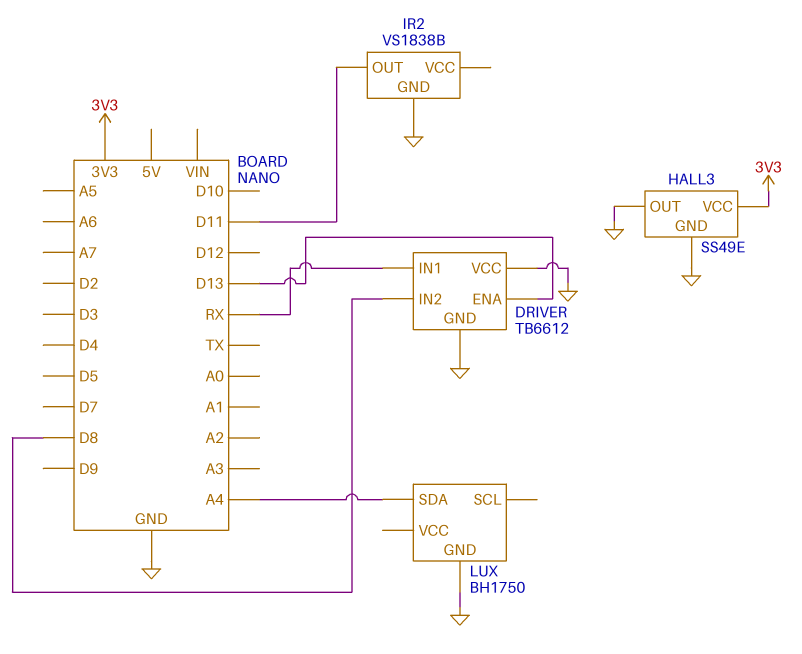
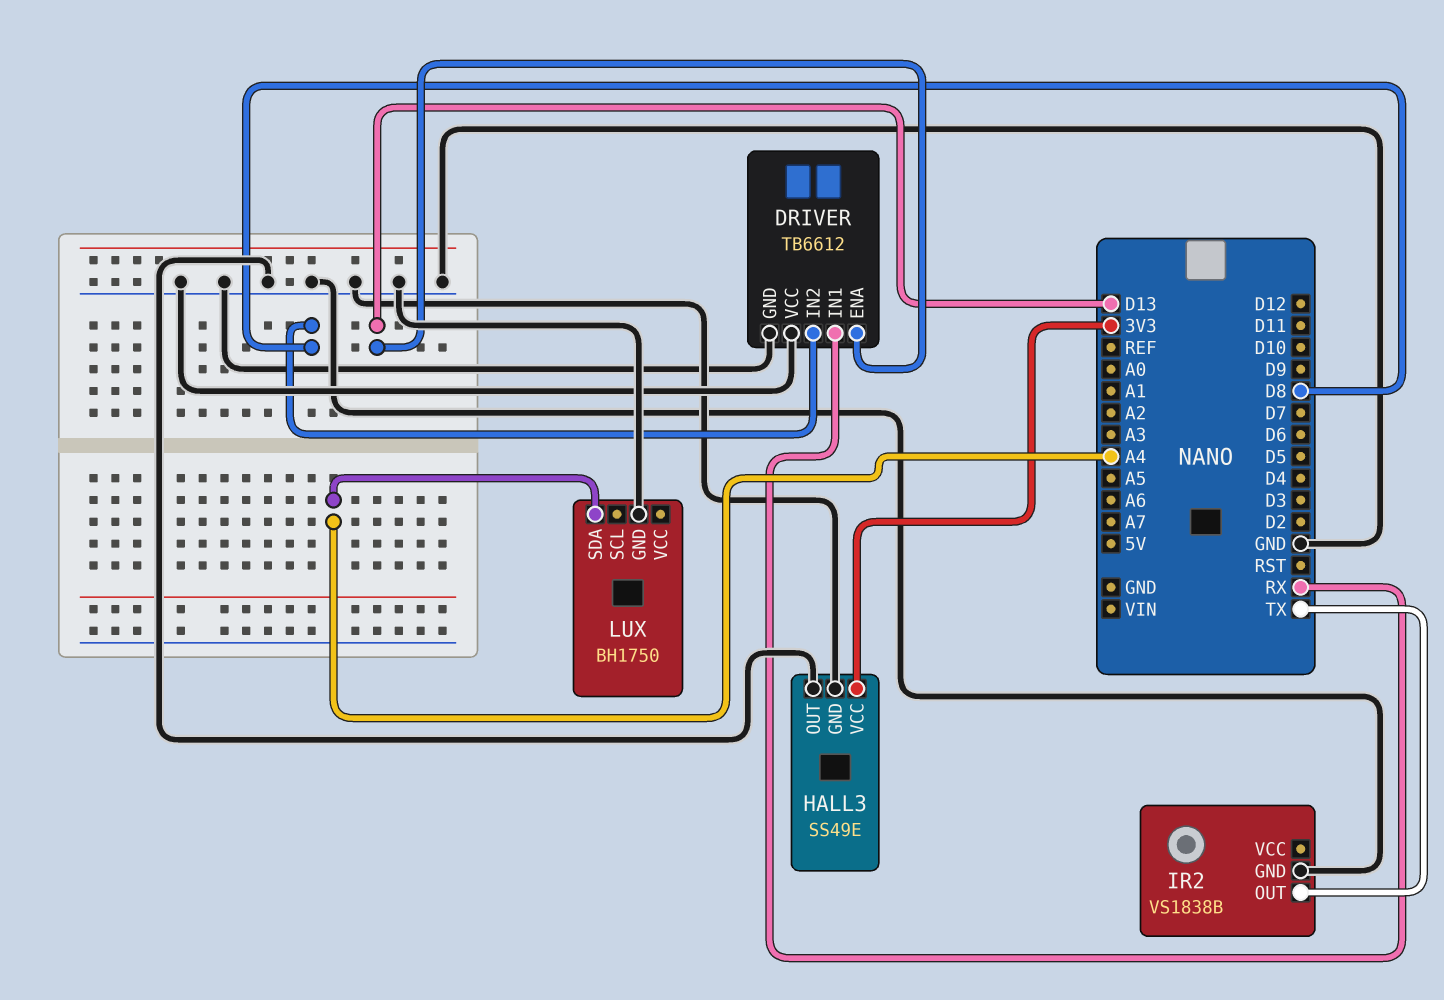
IR2 pin OUT: D11 -> TX

